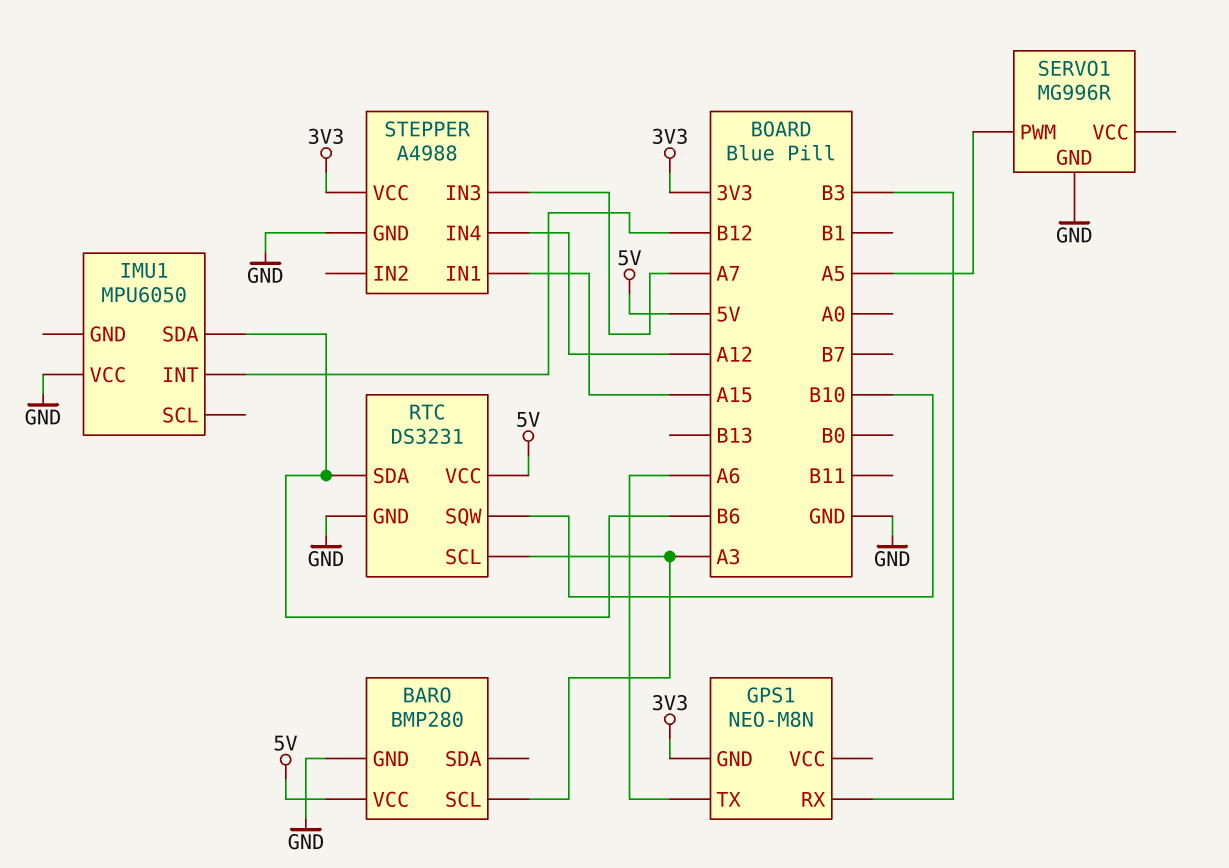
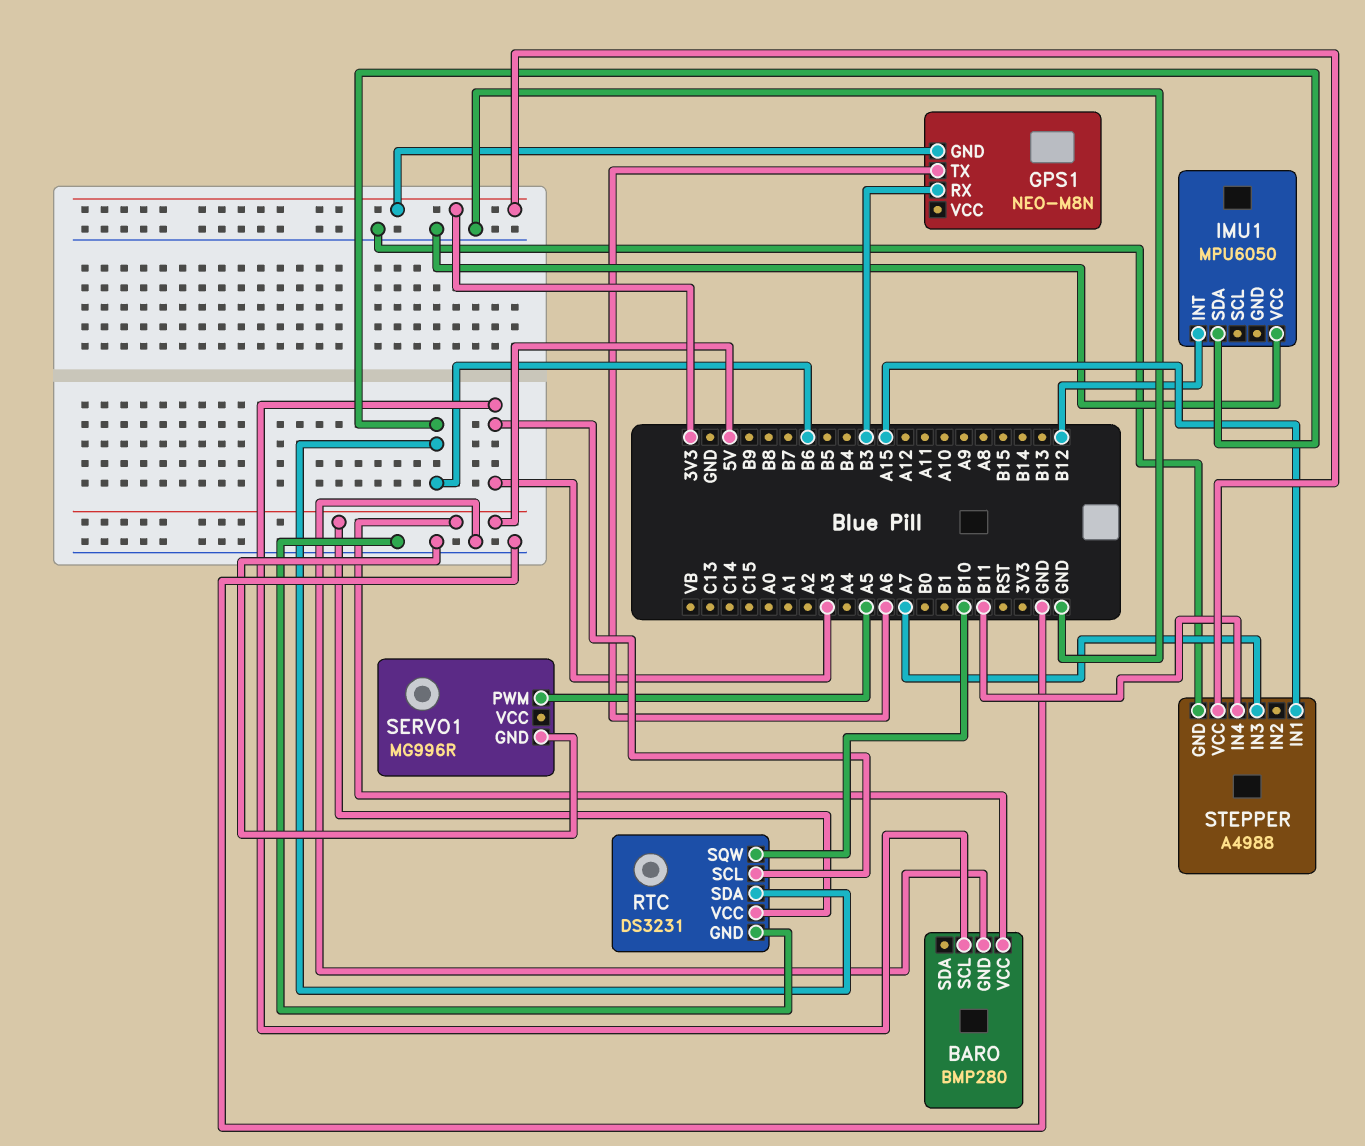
STEPPER pin IN4: A12 -> B11

